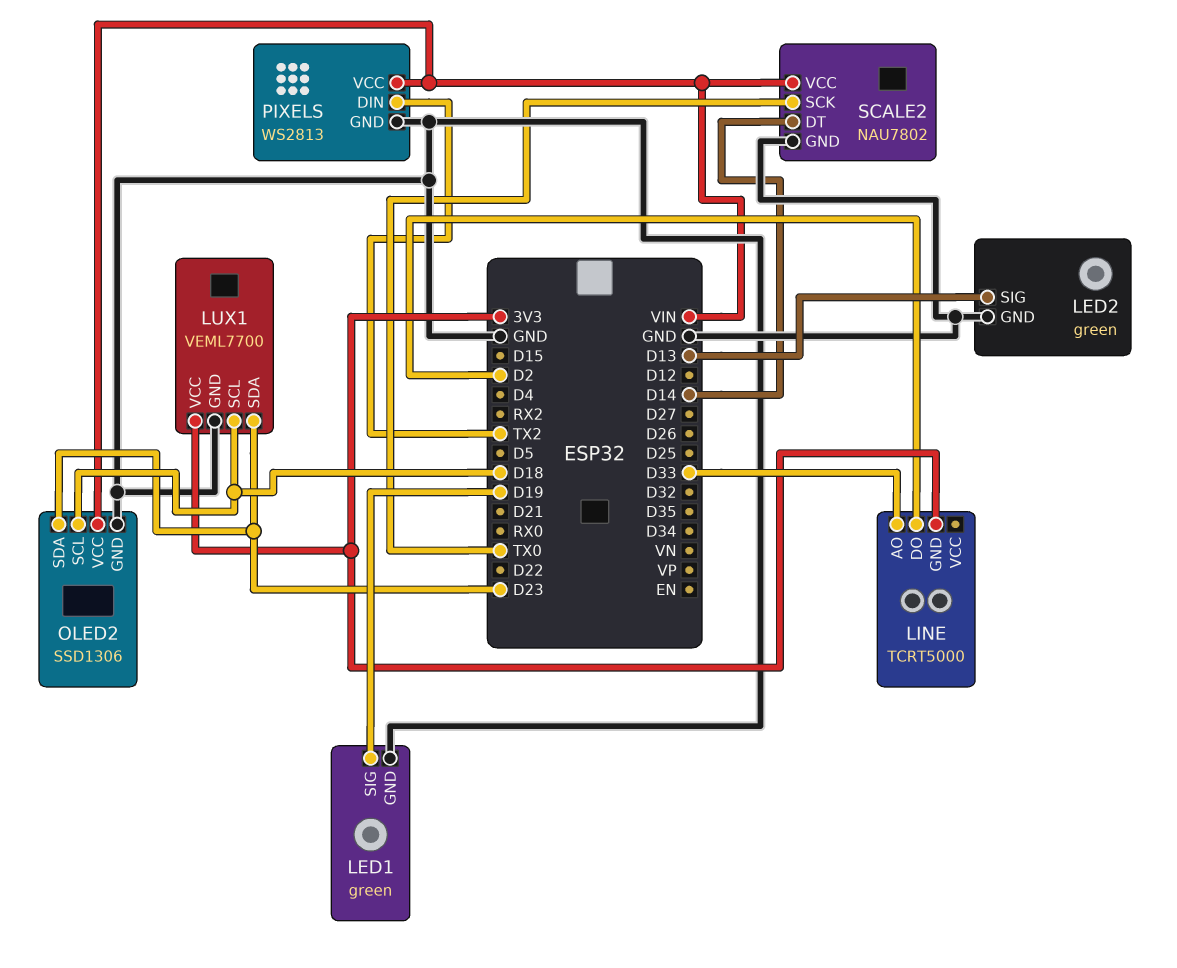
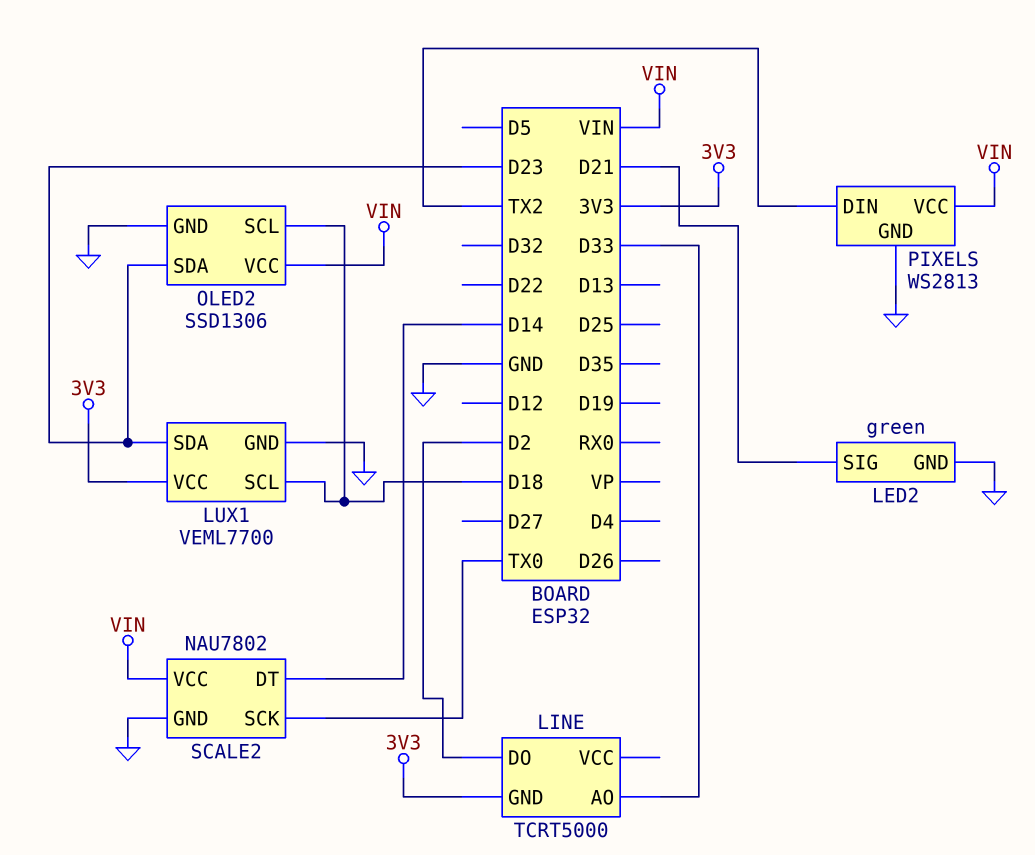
LED1: green -> none
LED1 pin GND: GND -> none
LED1 pin SIG: D19 -> none
LED2 pin SIG: D13 -> D21

